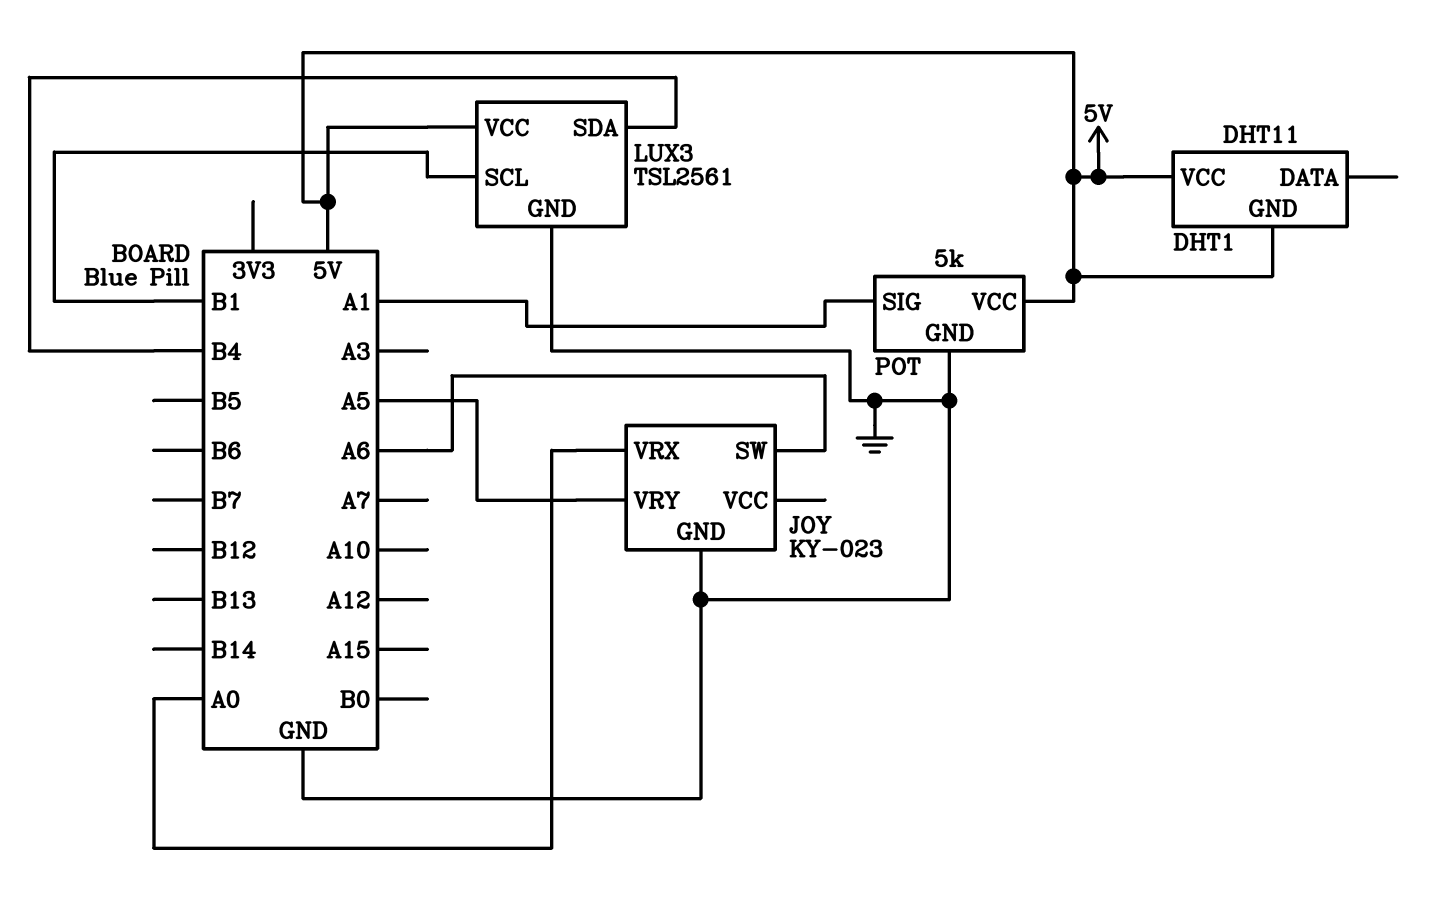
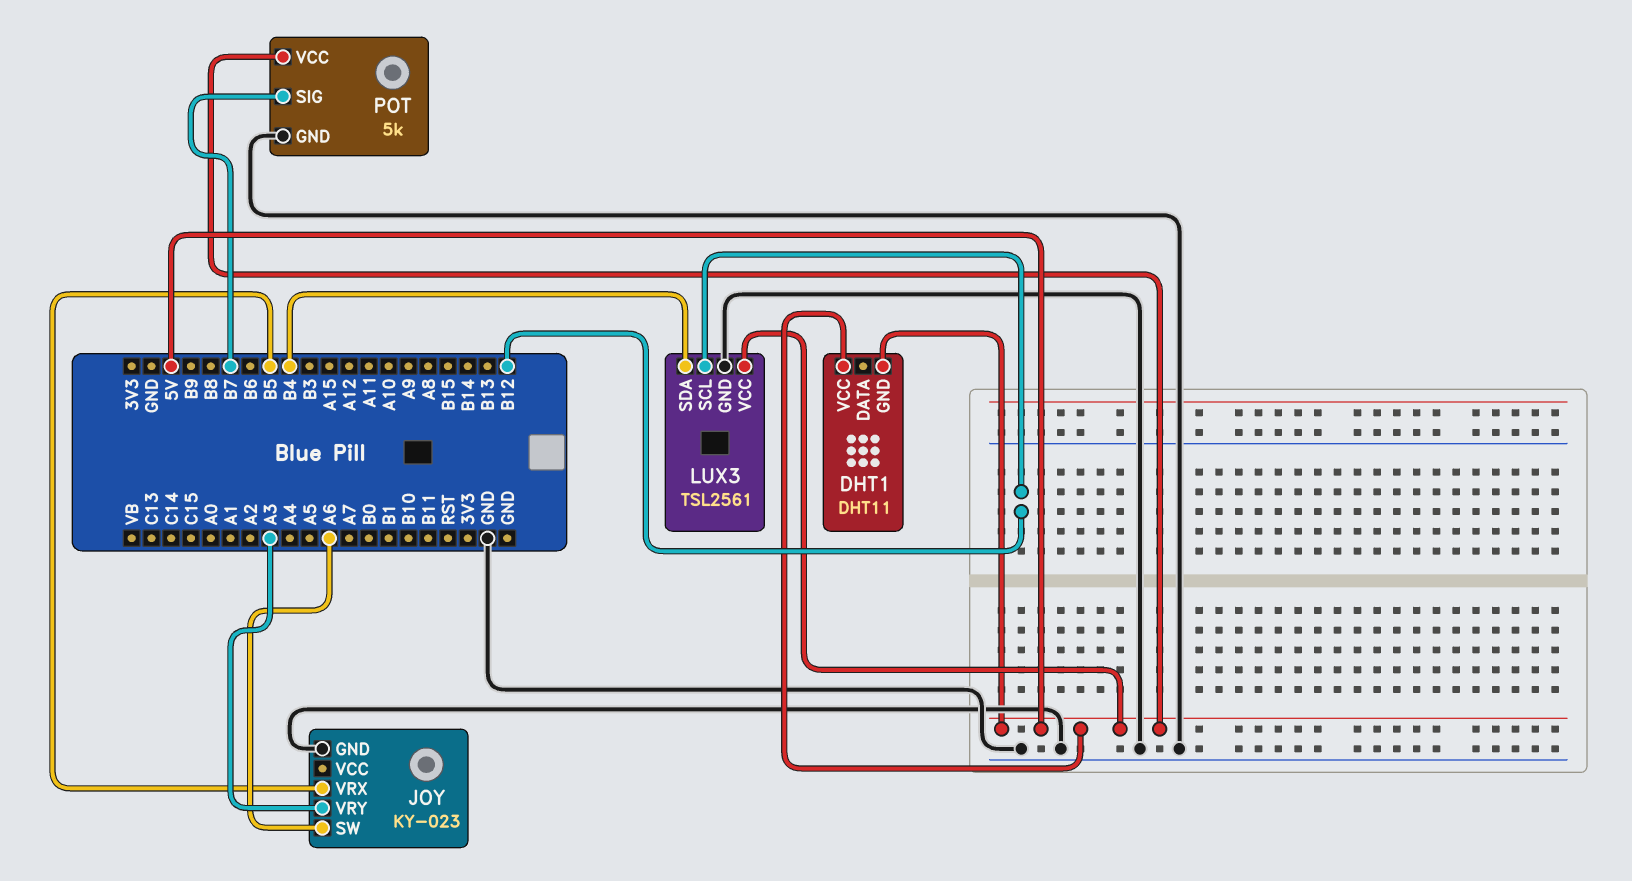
JOY pin VRX: A0 -> B5
JOY pin VRY: A5 -> A3
LUX3 pin SCL: B1 -> B12
POT pin SIG: A1 -> B7

